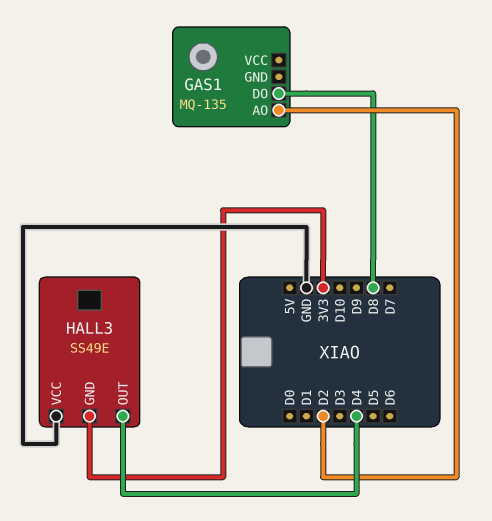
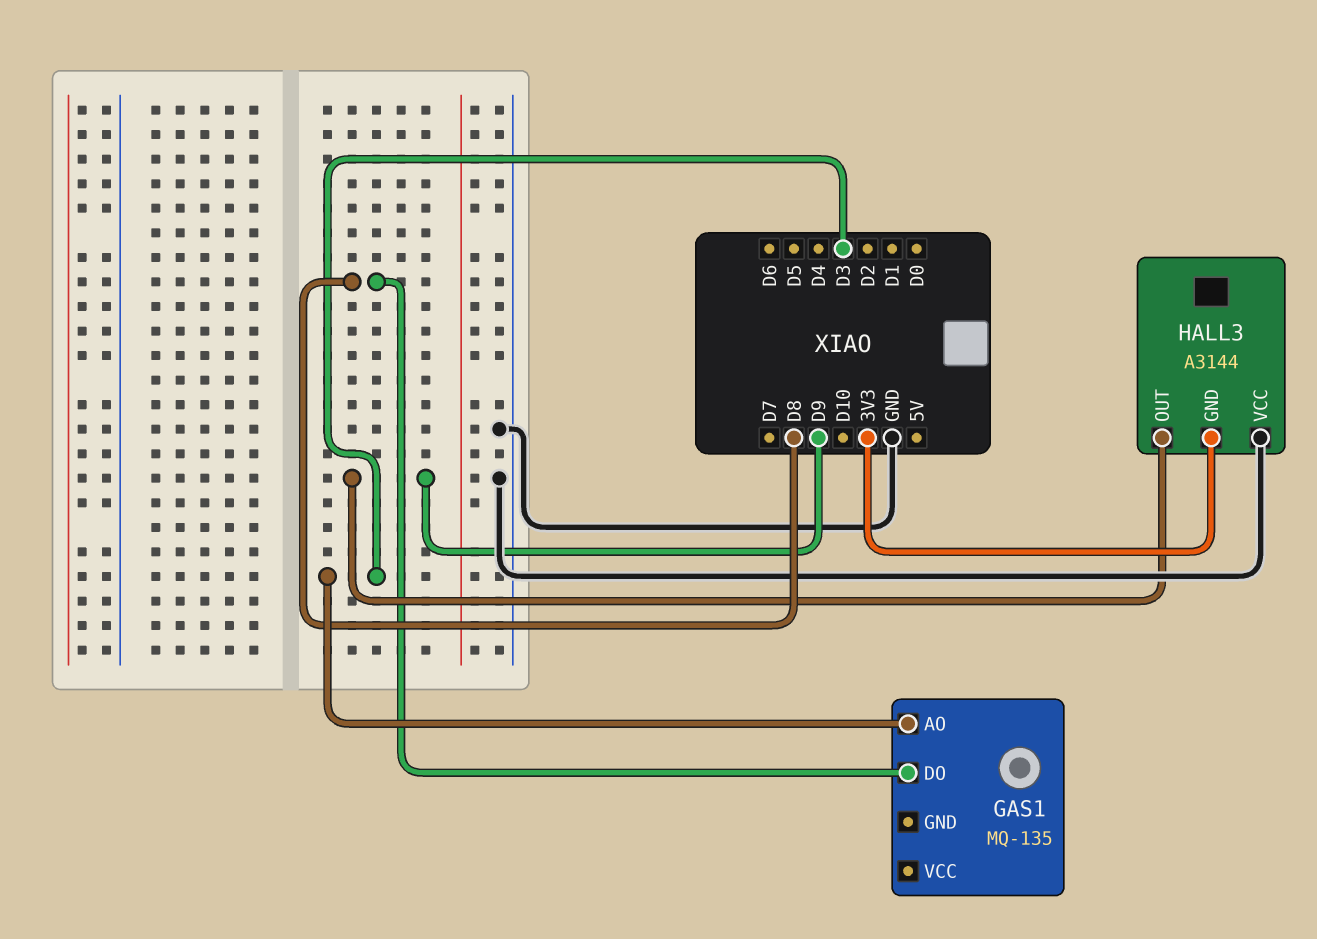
GAS1 pin AO: D2 -> D3
HALL3: SS49E -> A3144
HALL3 pin OUT: D4 -> D9

